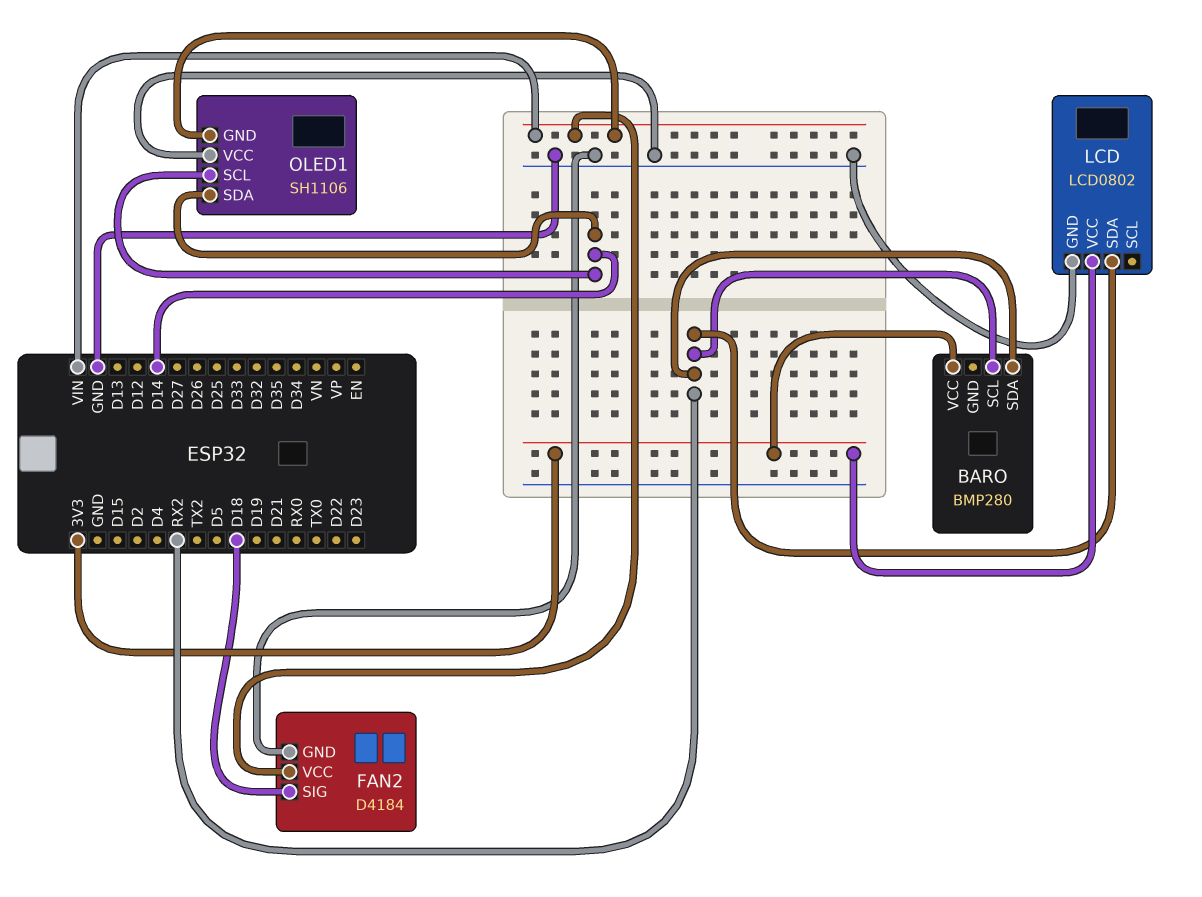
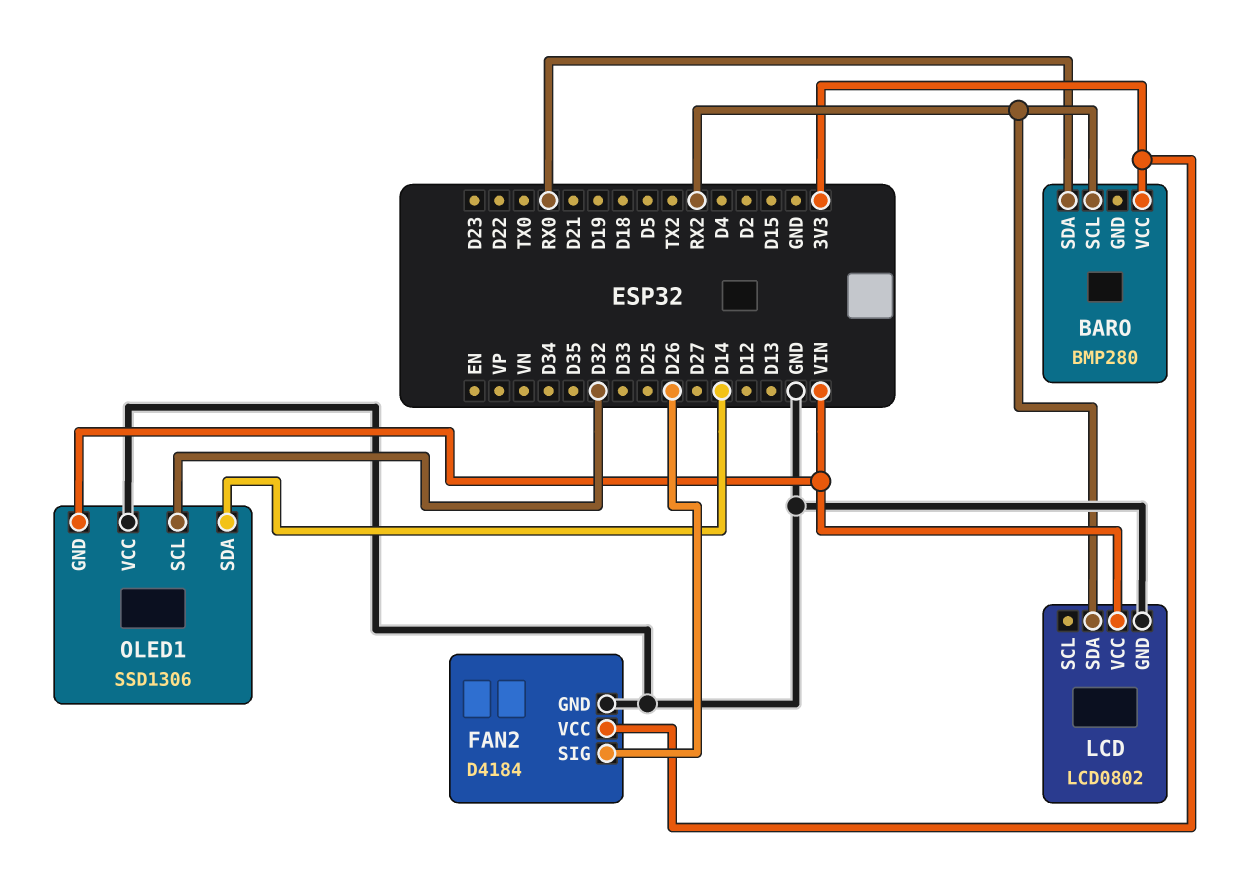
BARO pin SDA: RX2 -> RX0
FAN2 pin SIG: D18 -> D26
FAN2 pin VCC: VIN -> 3V3
LCD pin VCC: 3V3 -> VIN
OLED1: SH1106 -> SSD1306
OLED1 pin SCL: D14 -> D32

